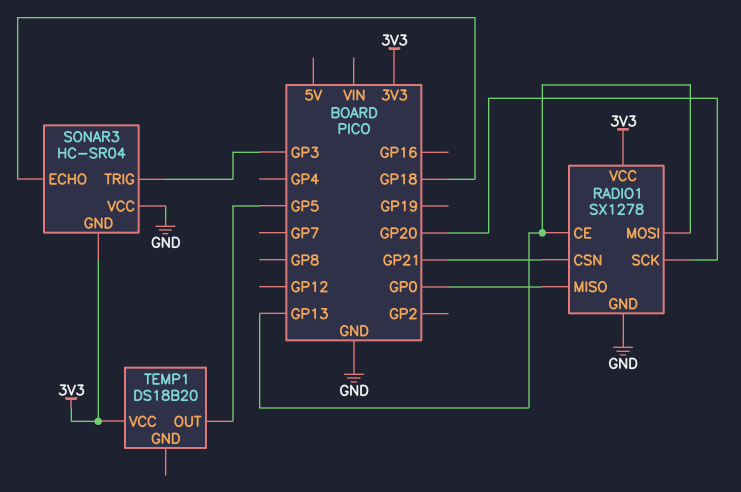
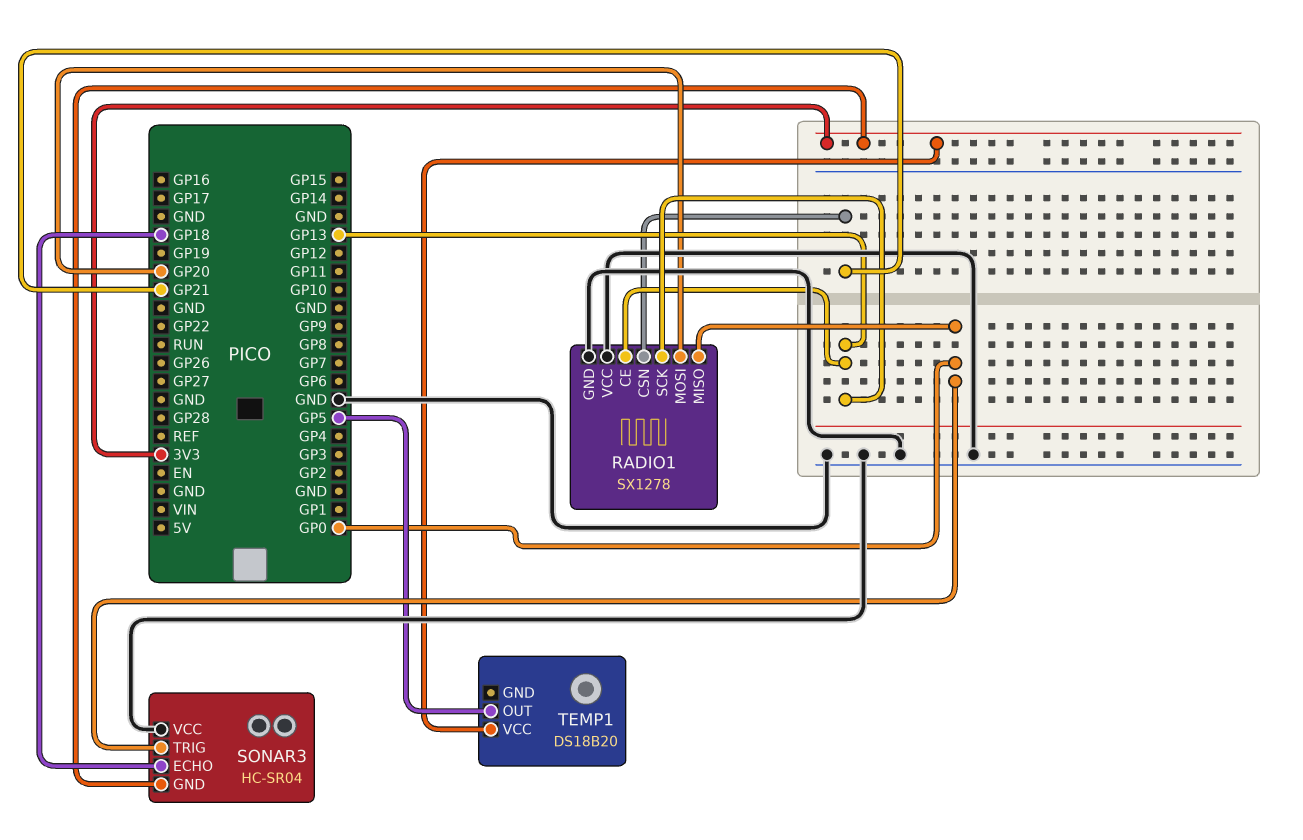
RADIO1 pin MOSI: GP13 -> GP20
RADIO1 pin SCK: GP20 -> GP13
RADIO1 pin VCC: 3V3 -> GND
SONAR3 pin TRIG: GP3 -> GP0

